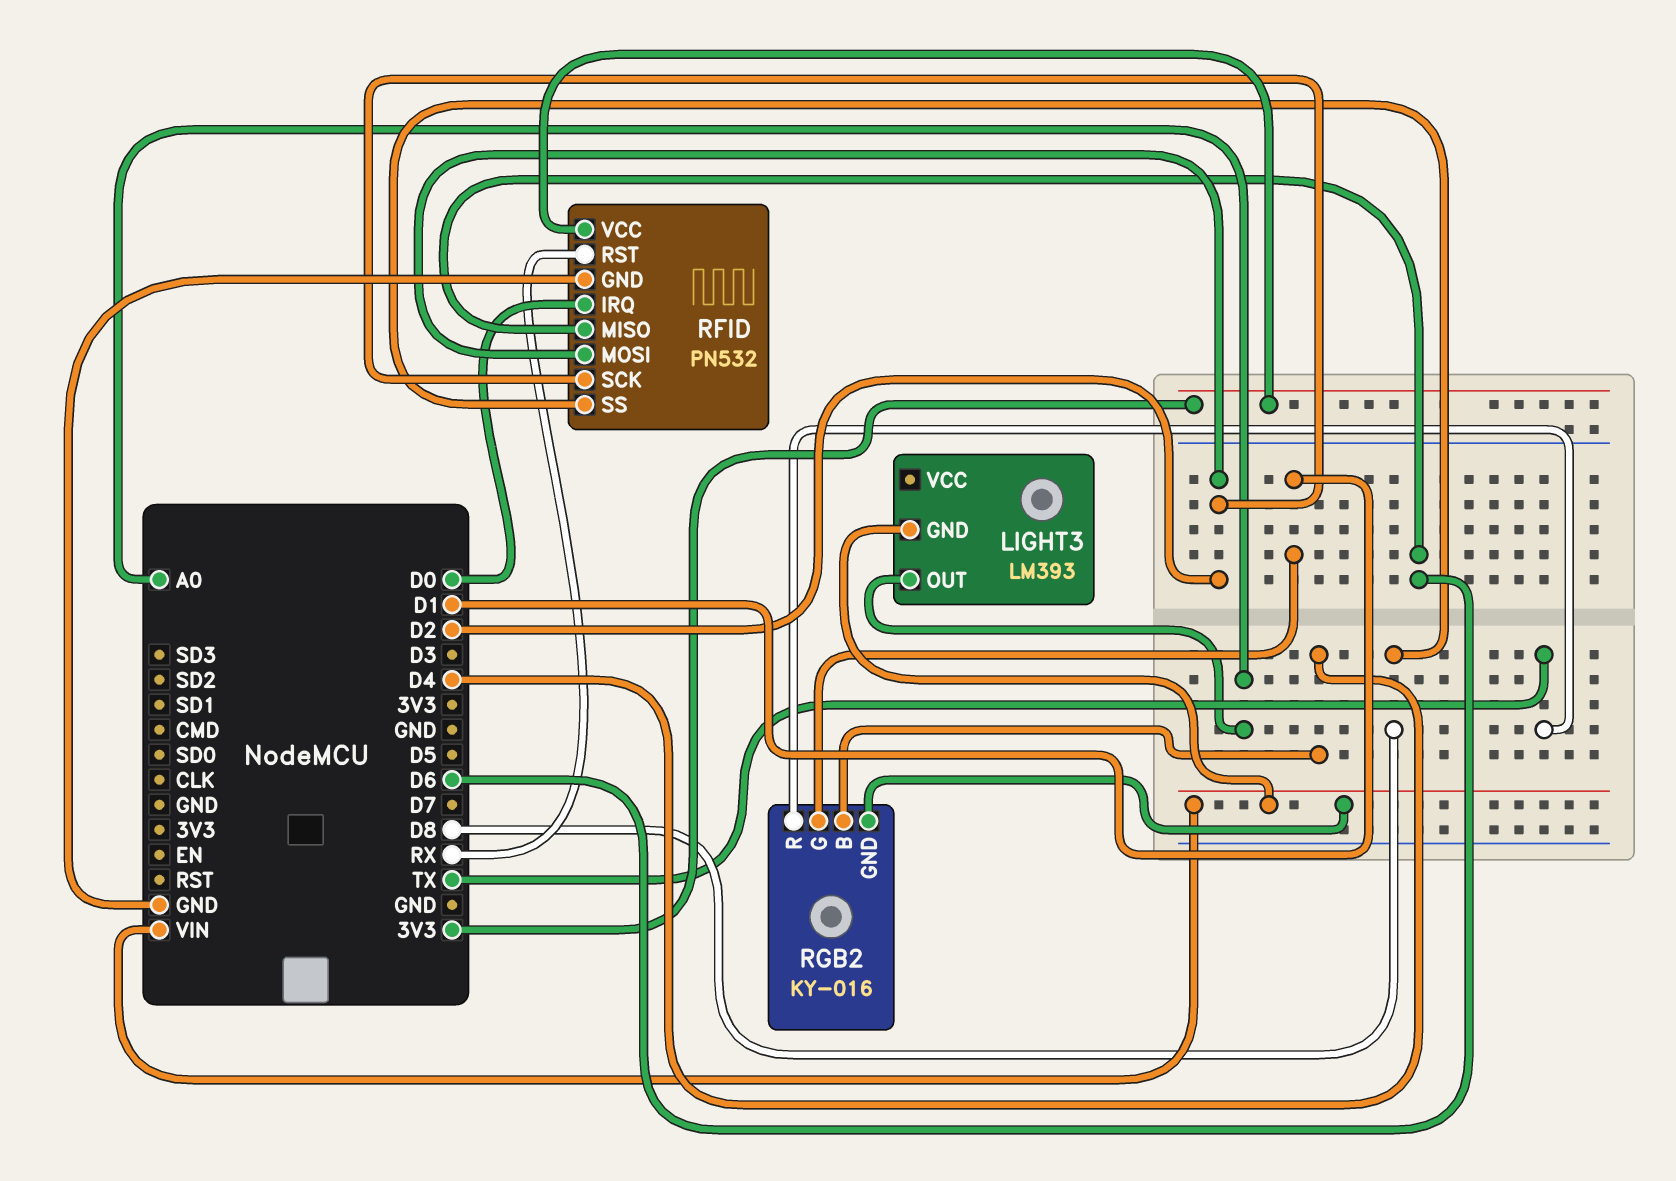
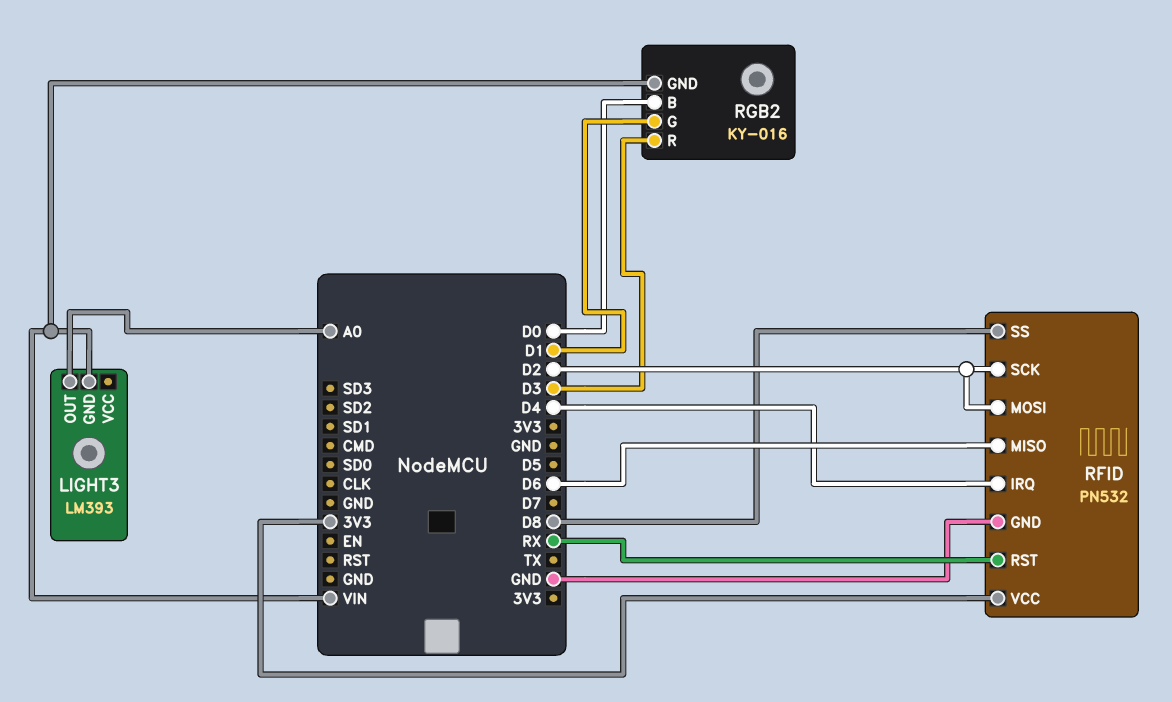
RFID pin IRQ: D0 -> D4
RGB2 pin B: D4 -> D0
RGB2 pin R: TX -> D3

